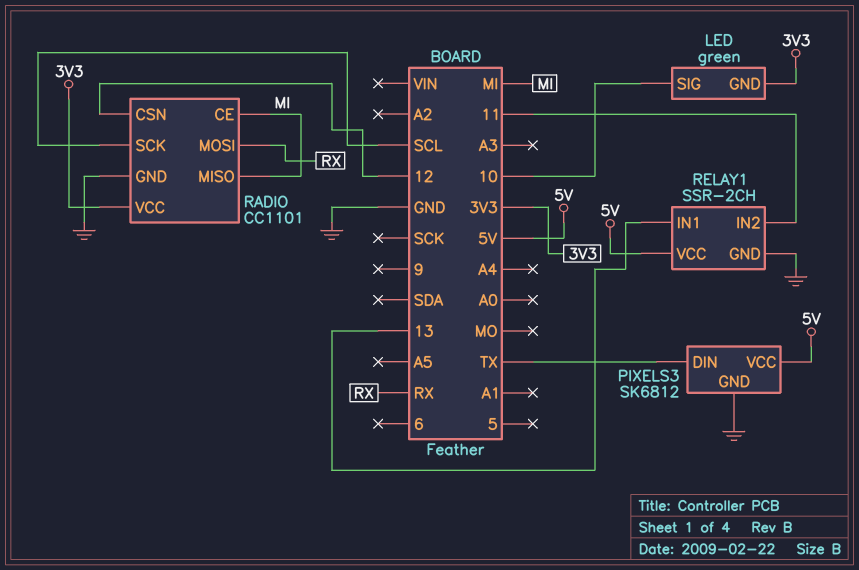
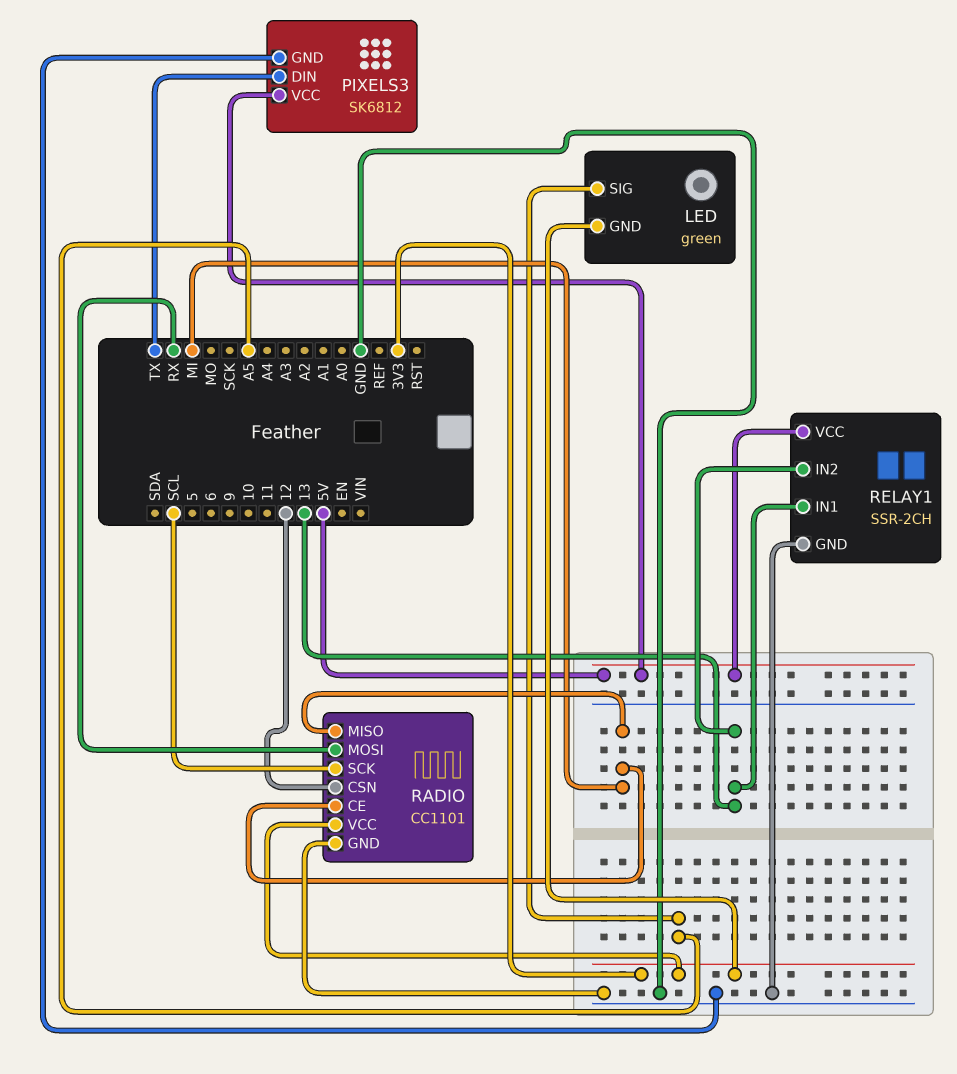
LED pin SIG: 10 -> A5
RELAY1 pin IN2: 11 -> 13

